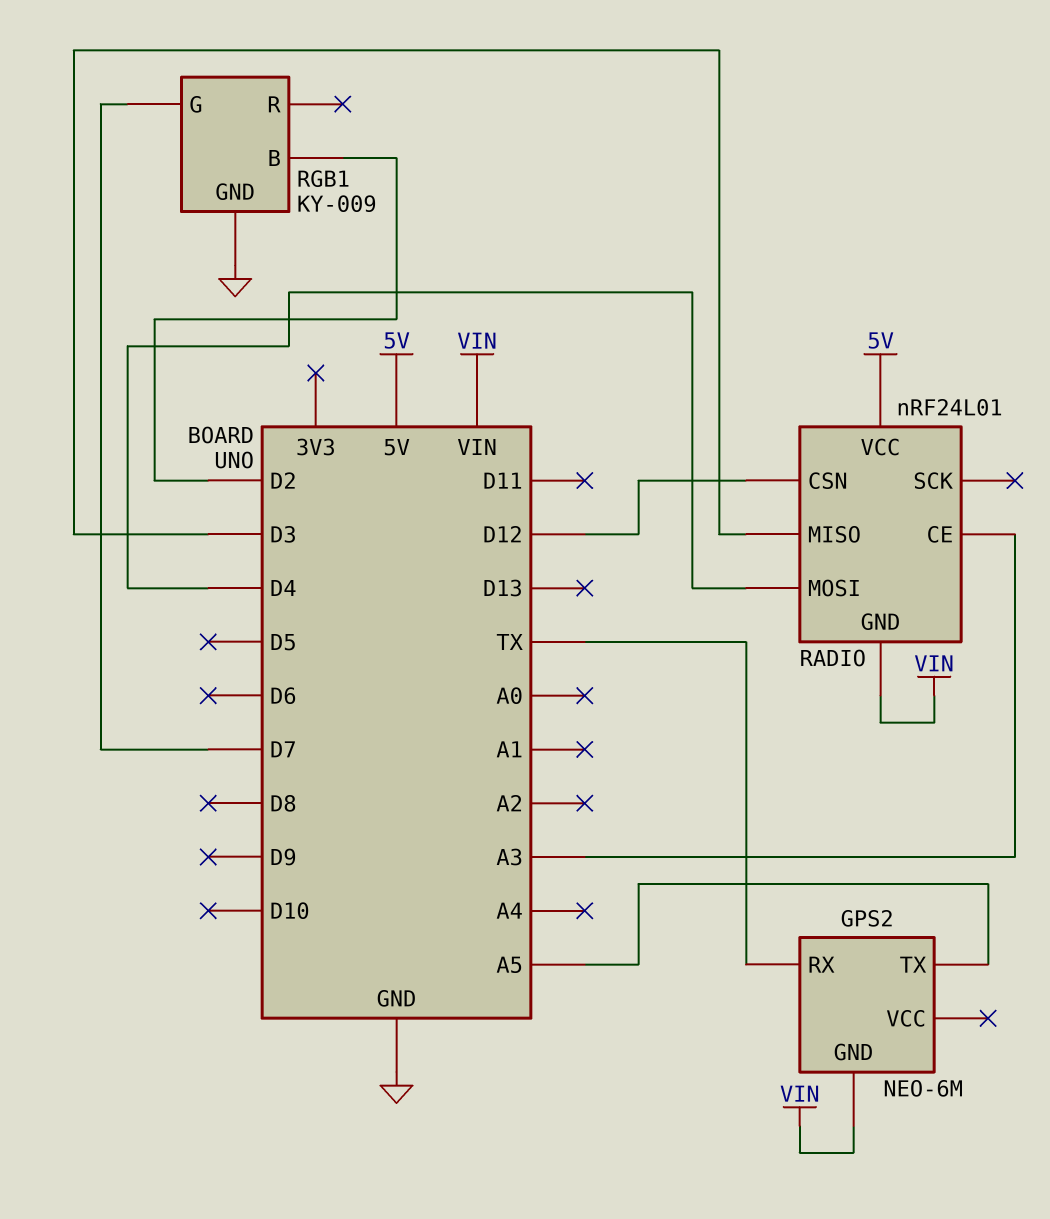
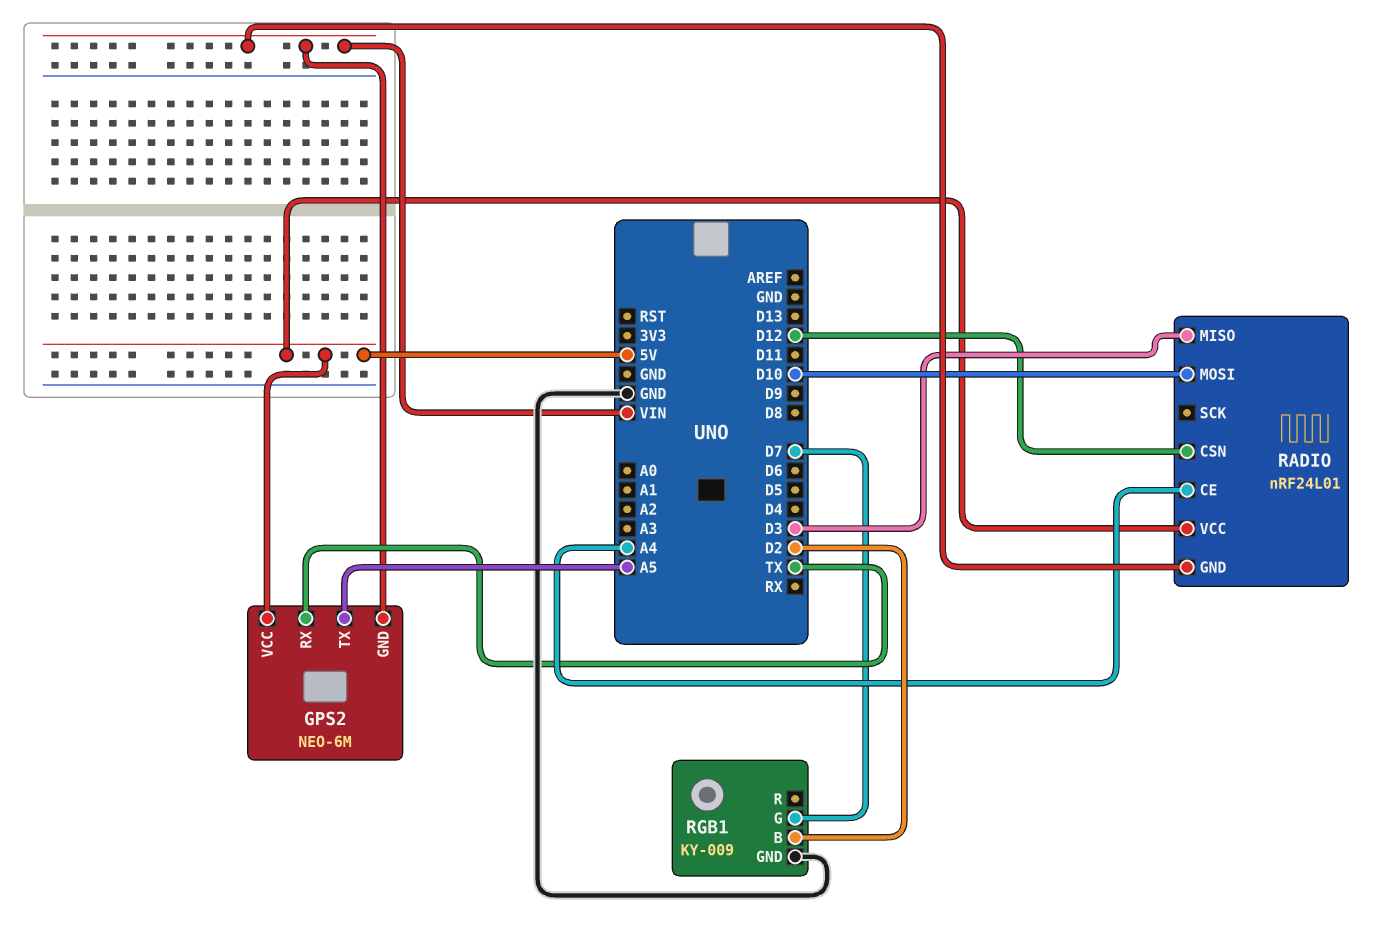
GPS2 pin VCC: none -> 5V
RADIO pin CE: A3 -> A4
RADIO pin MOSI: D4 -> D10

